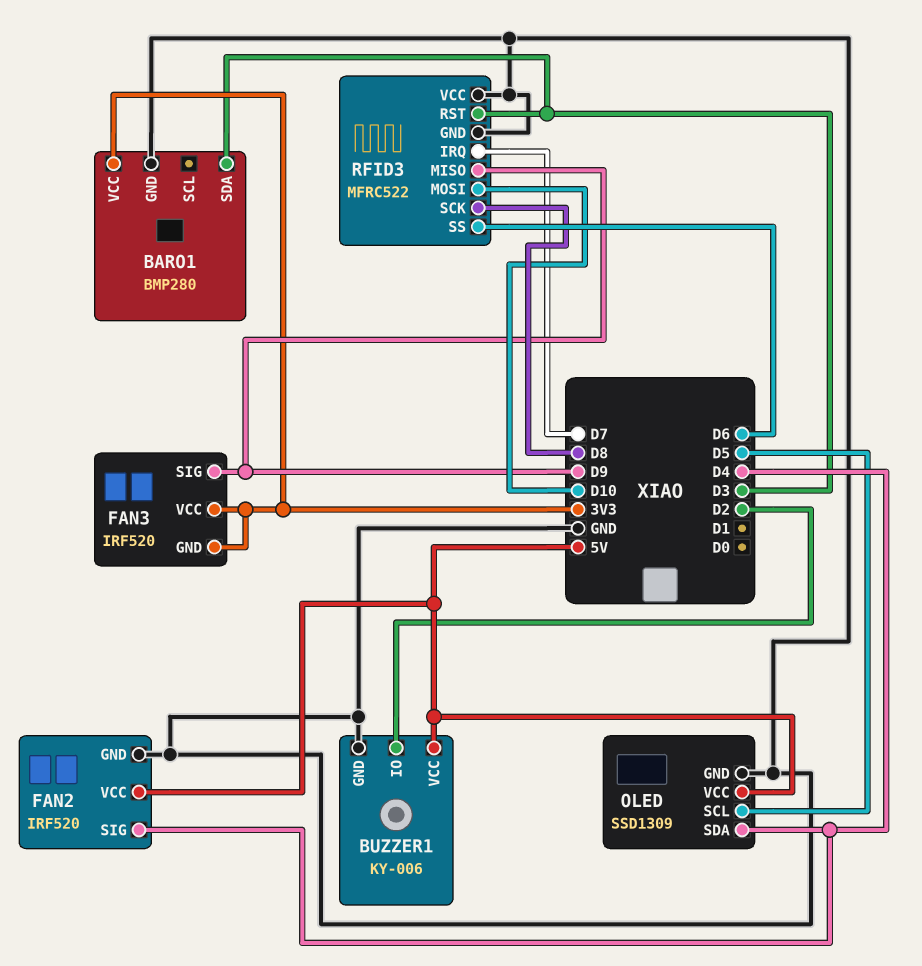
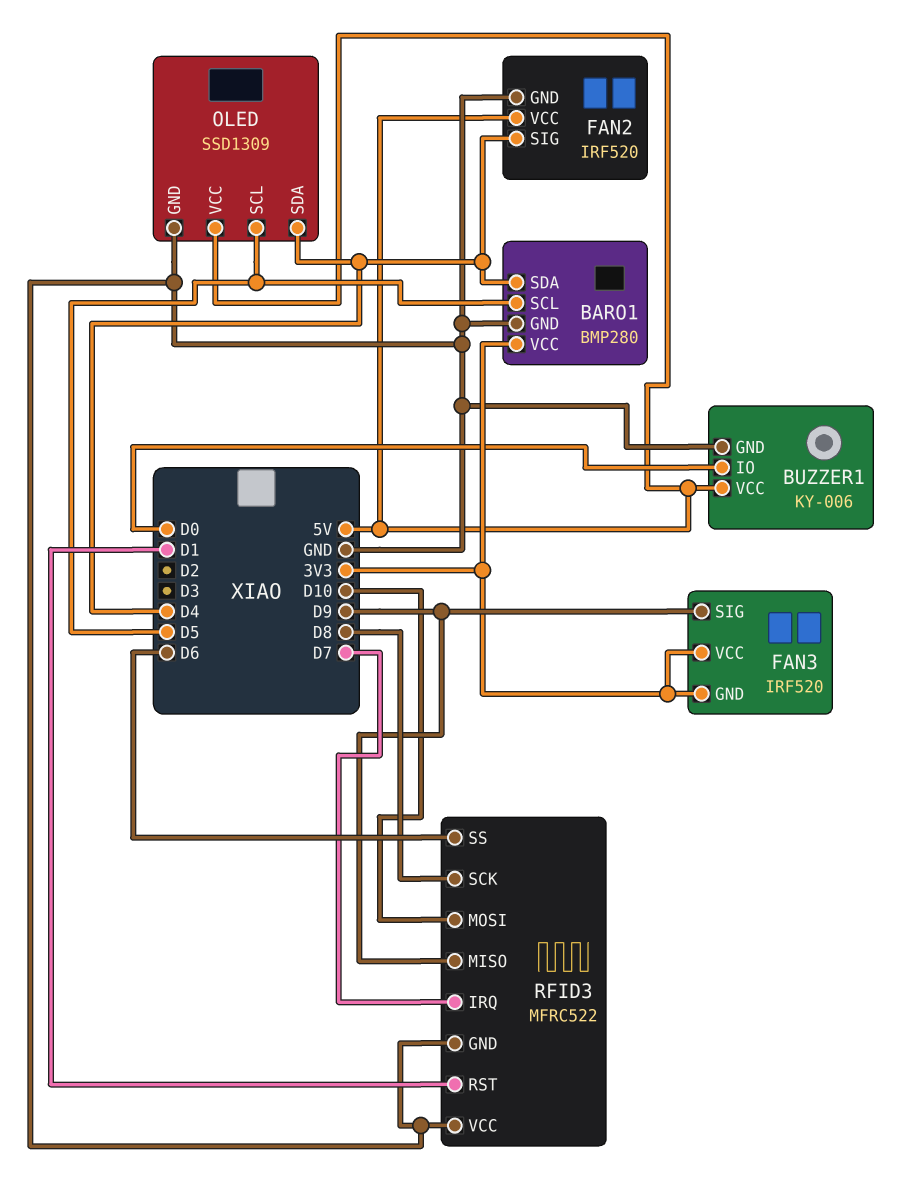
BARO1 pin SCL: none -> D5
BARO1 pin SDA: D3 -> D4
BUZZER1 pin IO: D2 -> D0
RFID3 pin RST: D3 -> D1

